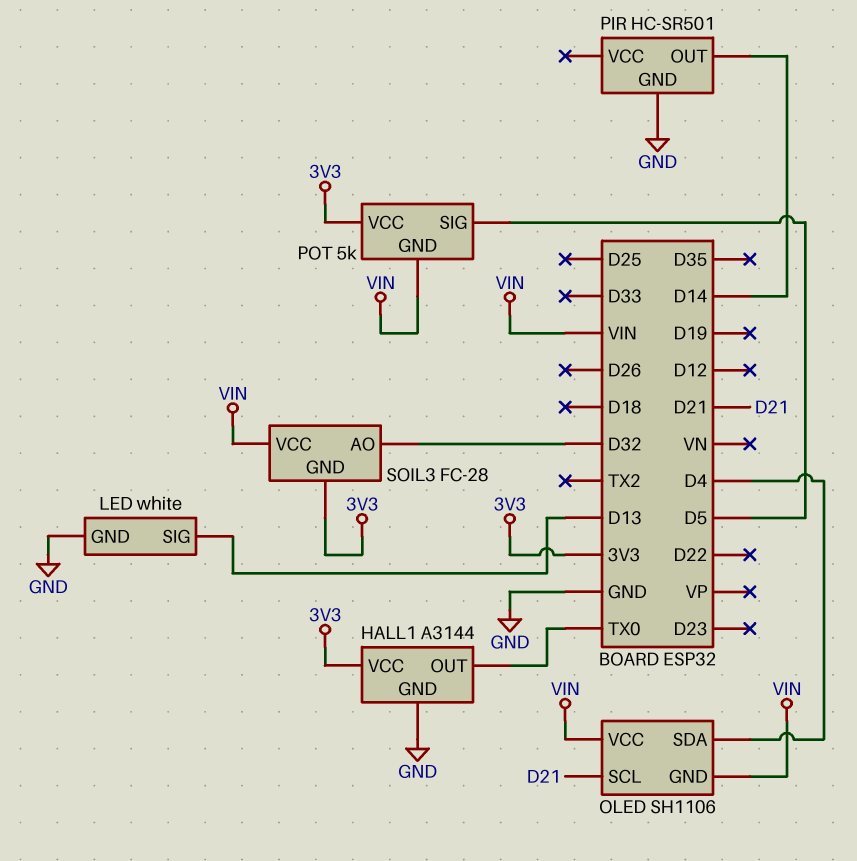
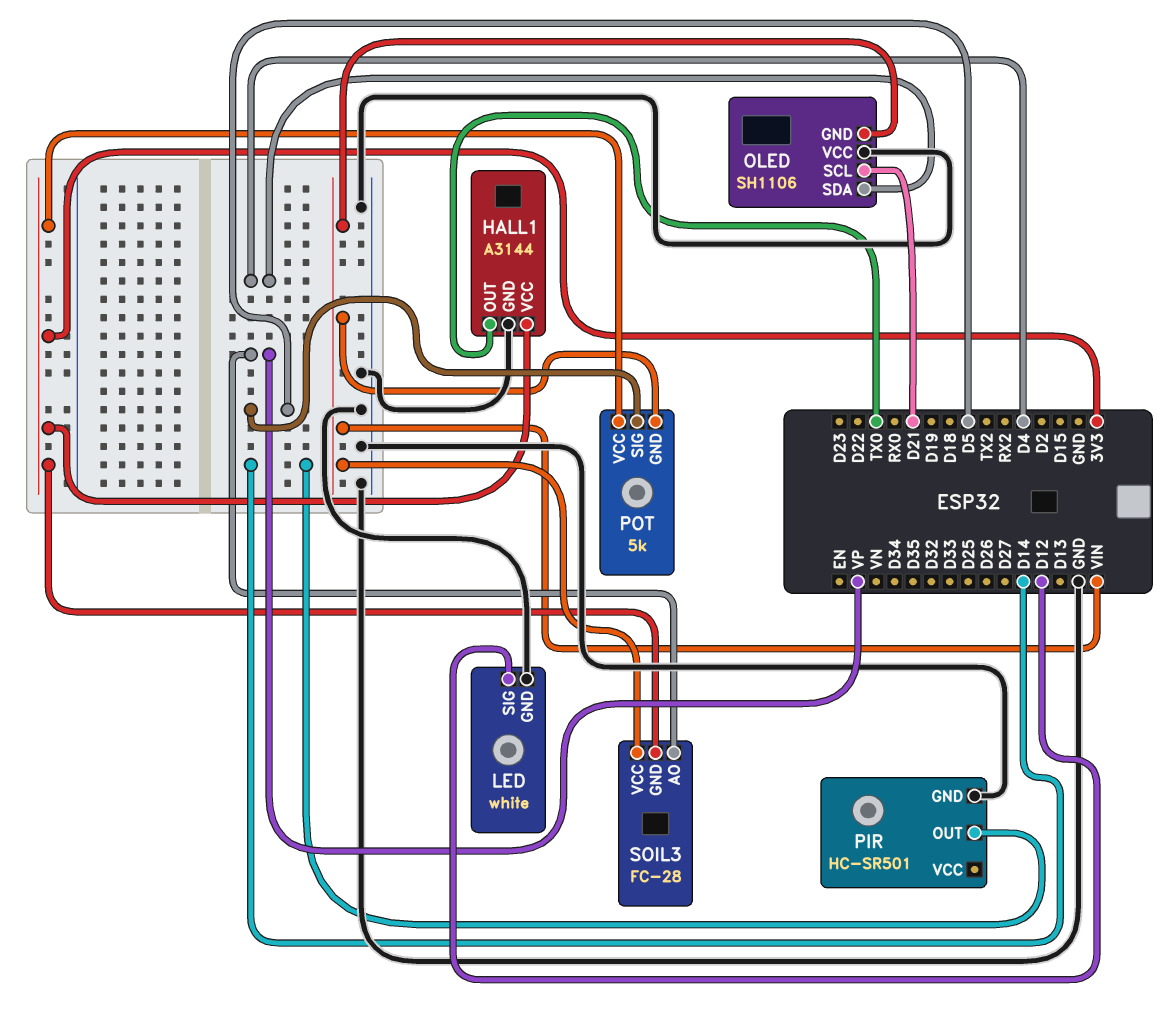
LED pin SIG: D13 -> D12
OLED pin VCC: VIN -> GND
SOIL3 pin AO: D32 -> VP

